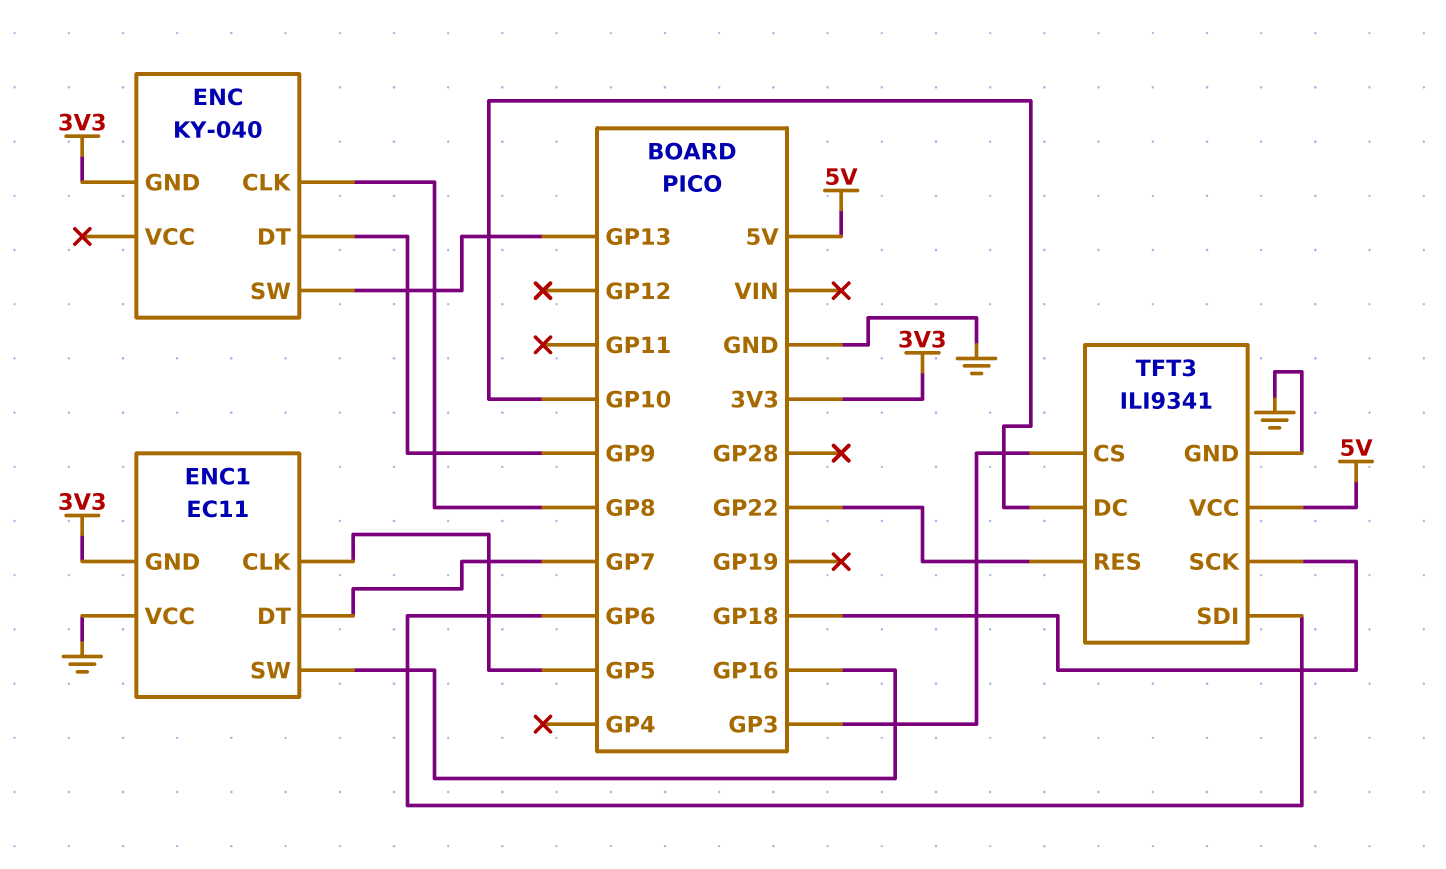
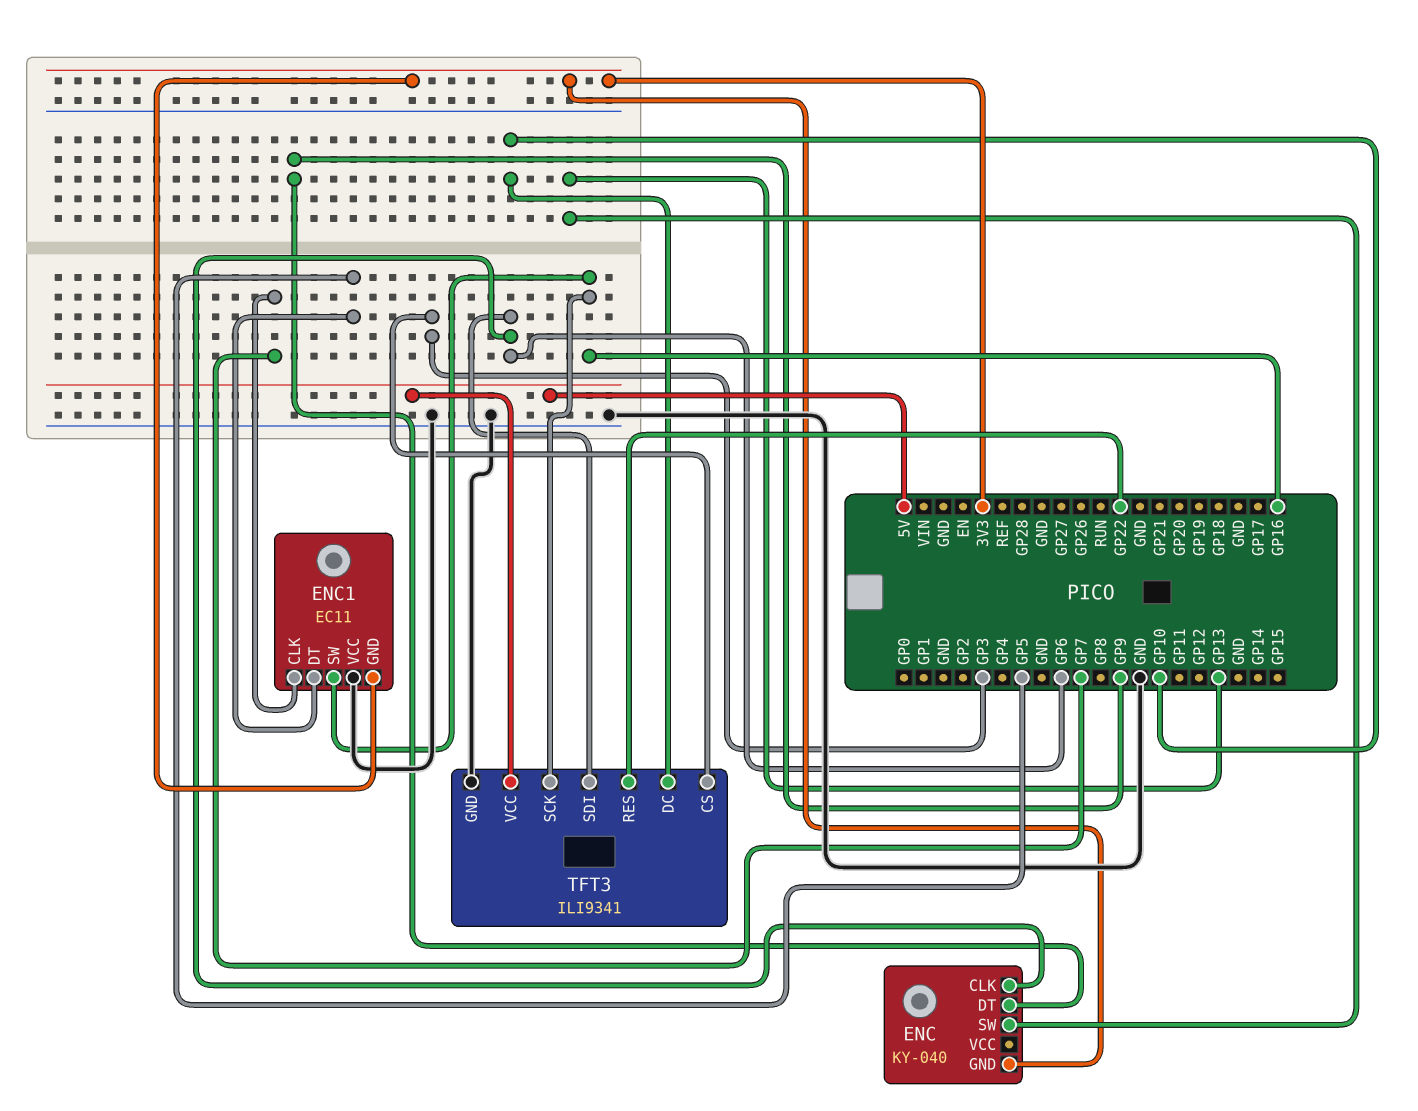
ENC pin CLK: GP8 -> GP6
ENC1 pin CLK: GP5 -> GP7
ENC1 pin DT: GP7 -> GP5
TFT3 pin SCK: GP18 -> GP16

